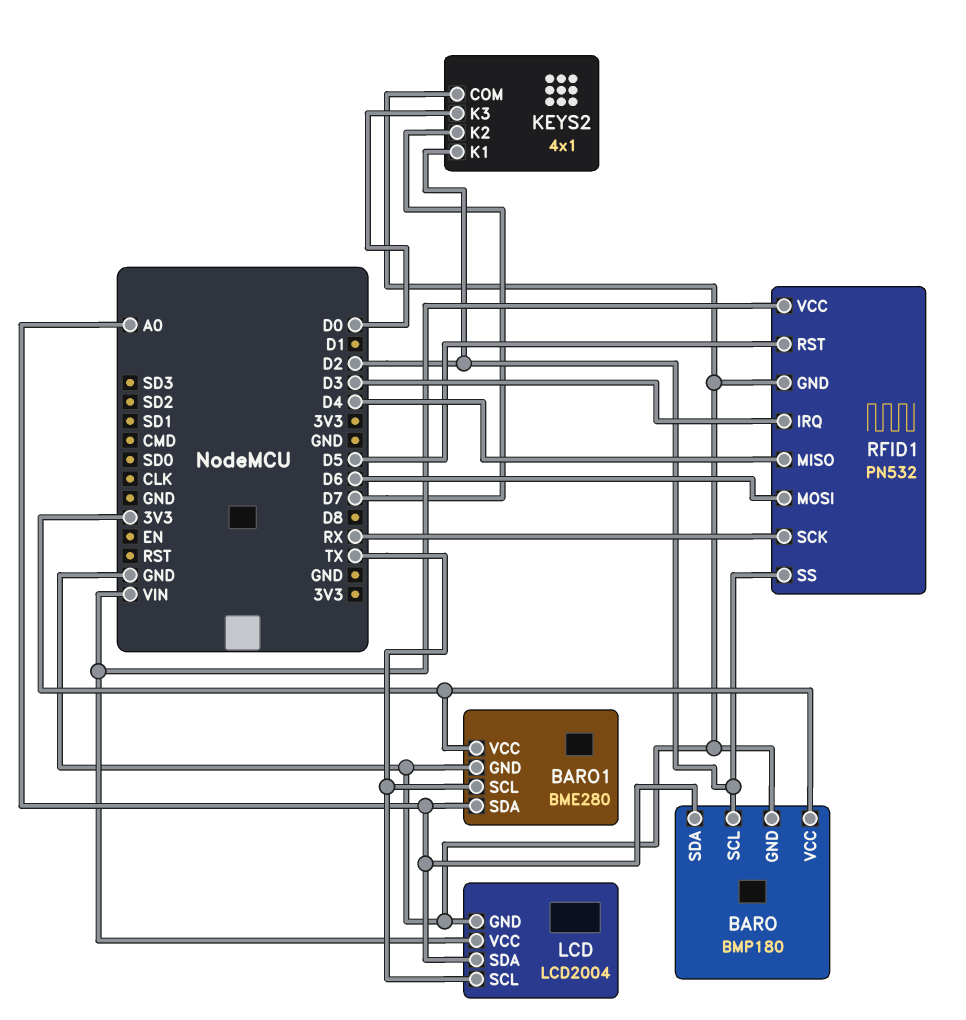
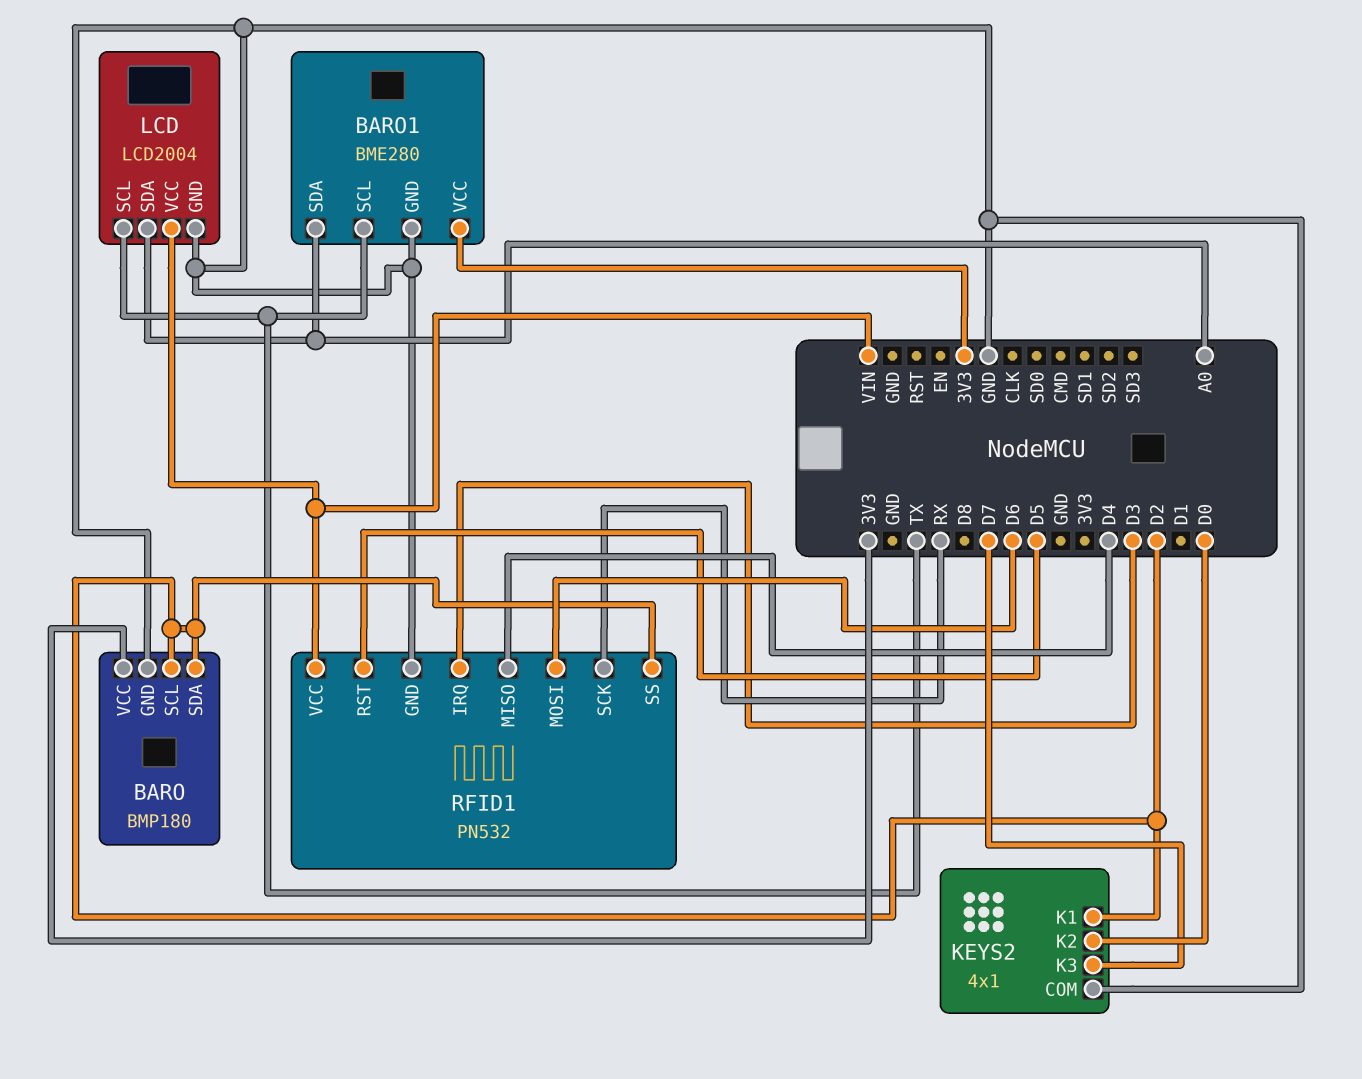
BARO pin SDA: A0 -> D2
KEYS2 pin K2: D7 -> D0
KEYS2 pin K3: D0 -> D7

